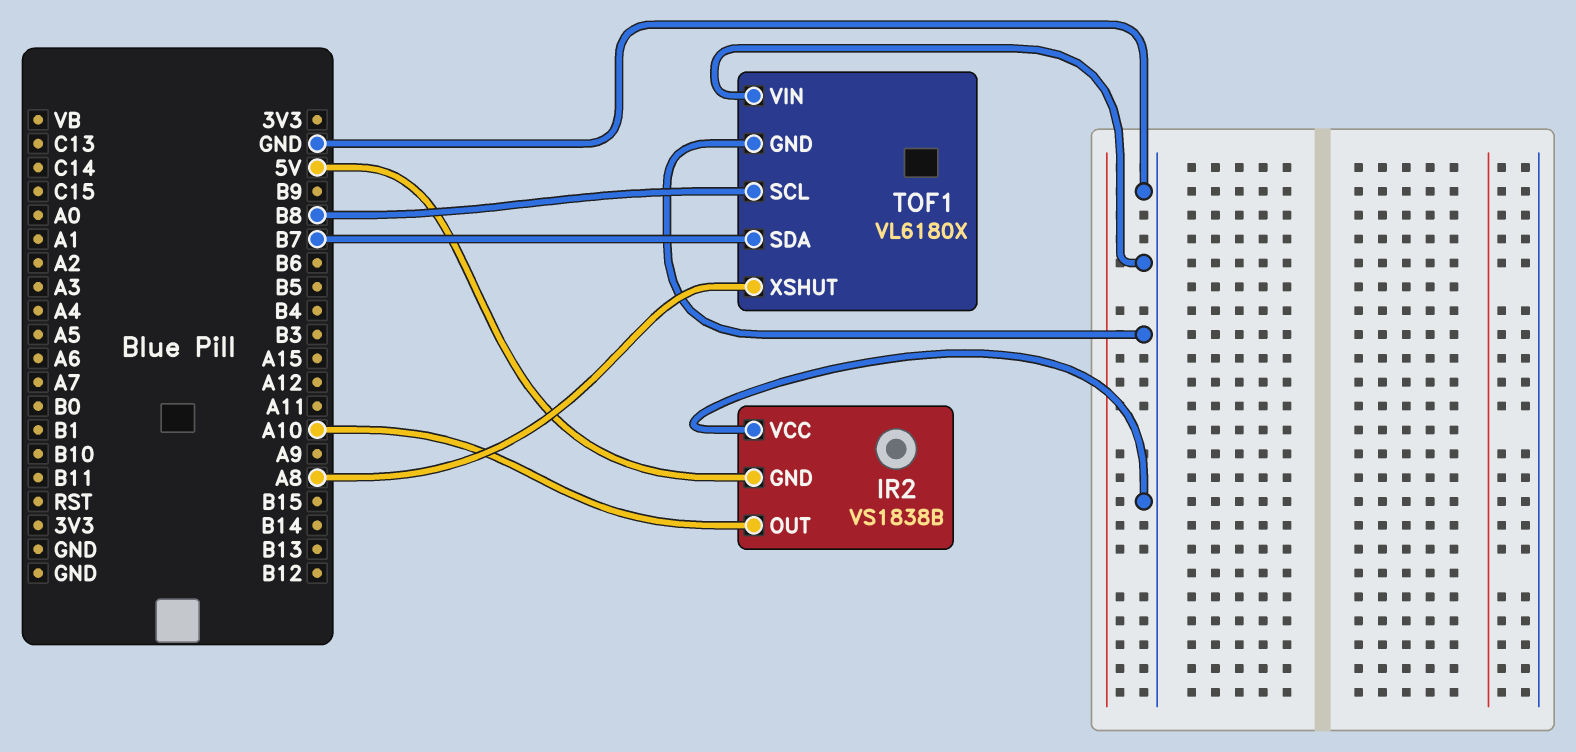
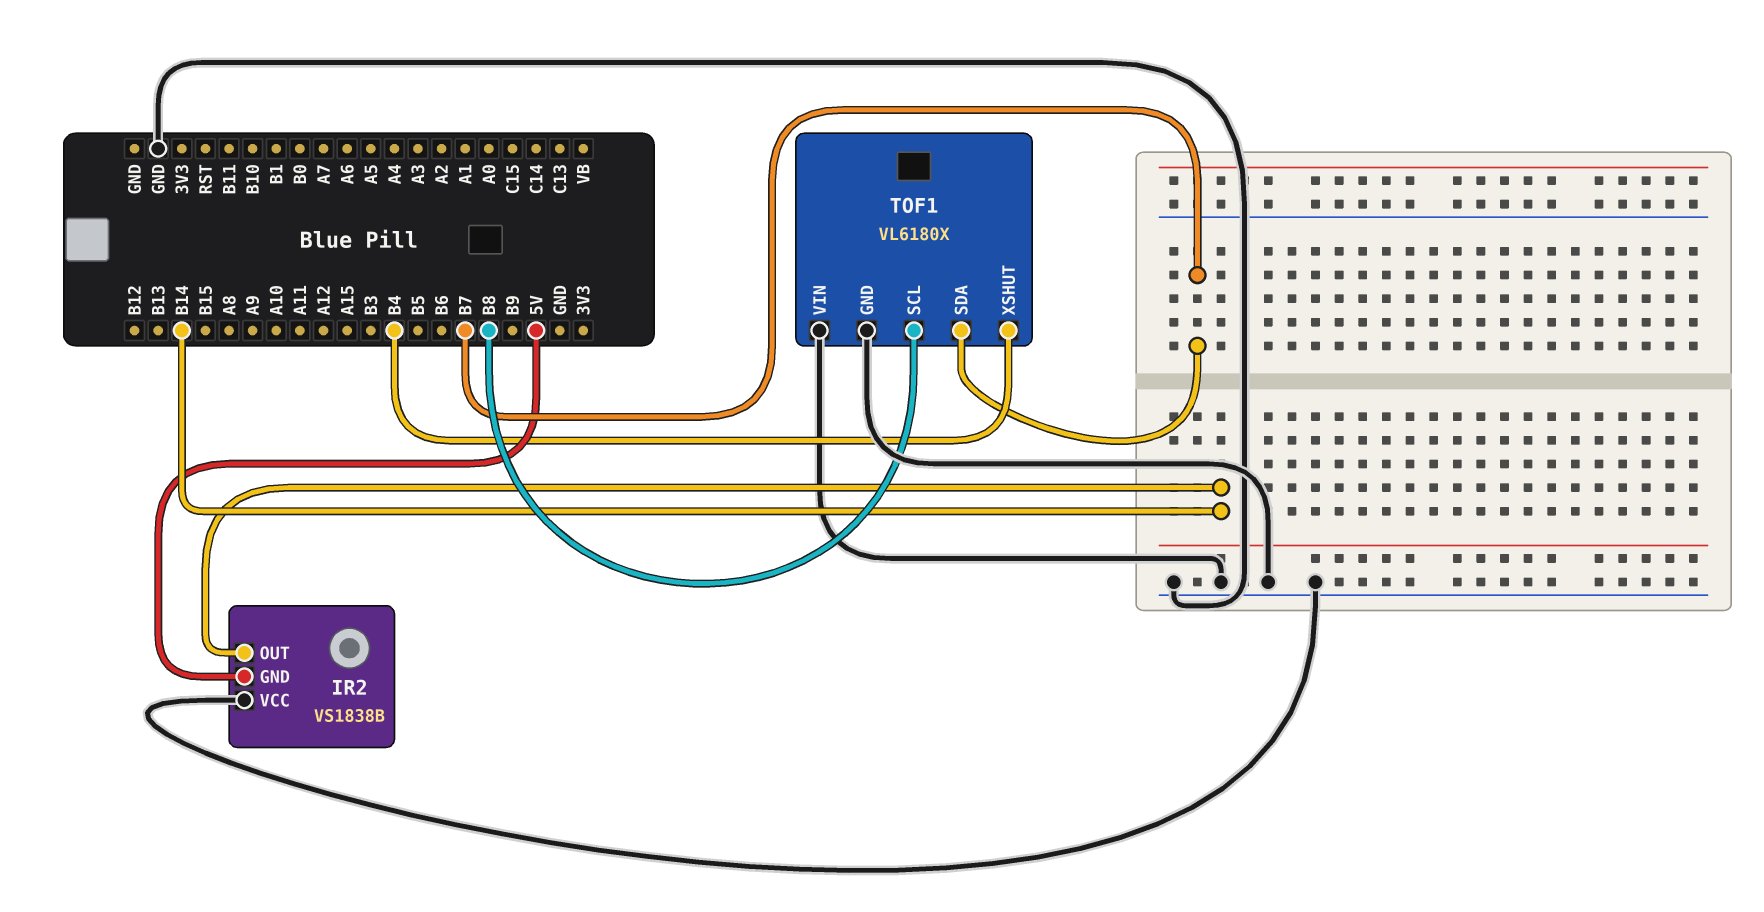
IR2 pin OUT: A10 -> B14
TOF1 pin XSHUT: A8 -> B4

